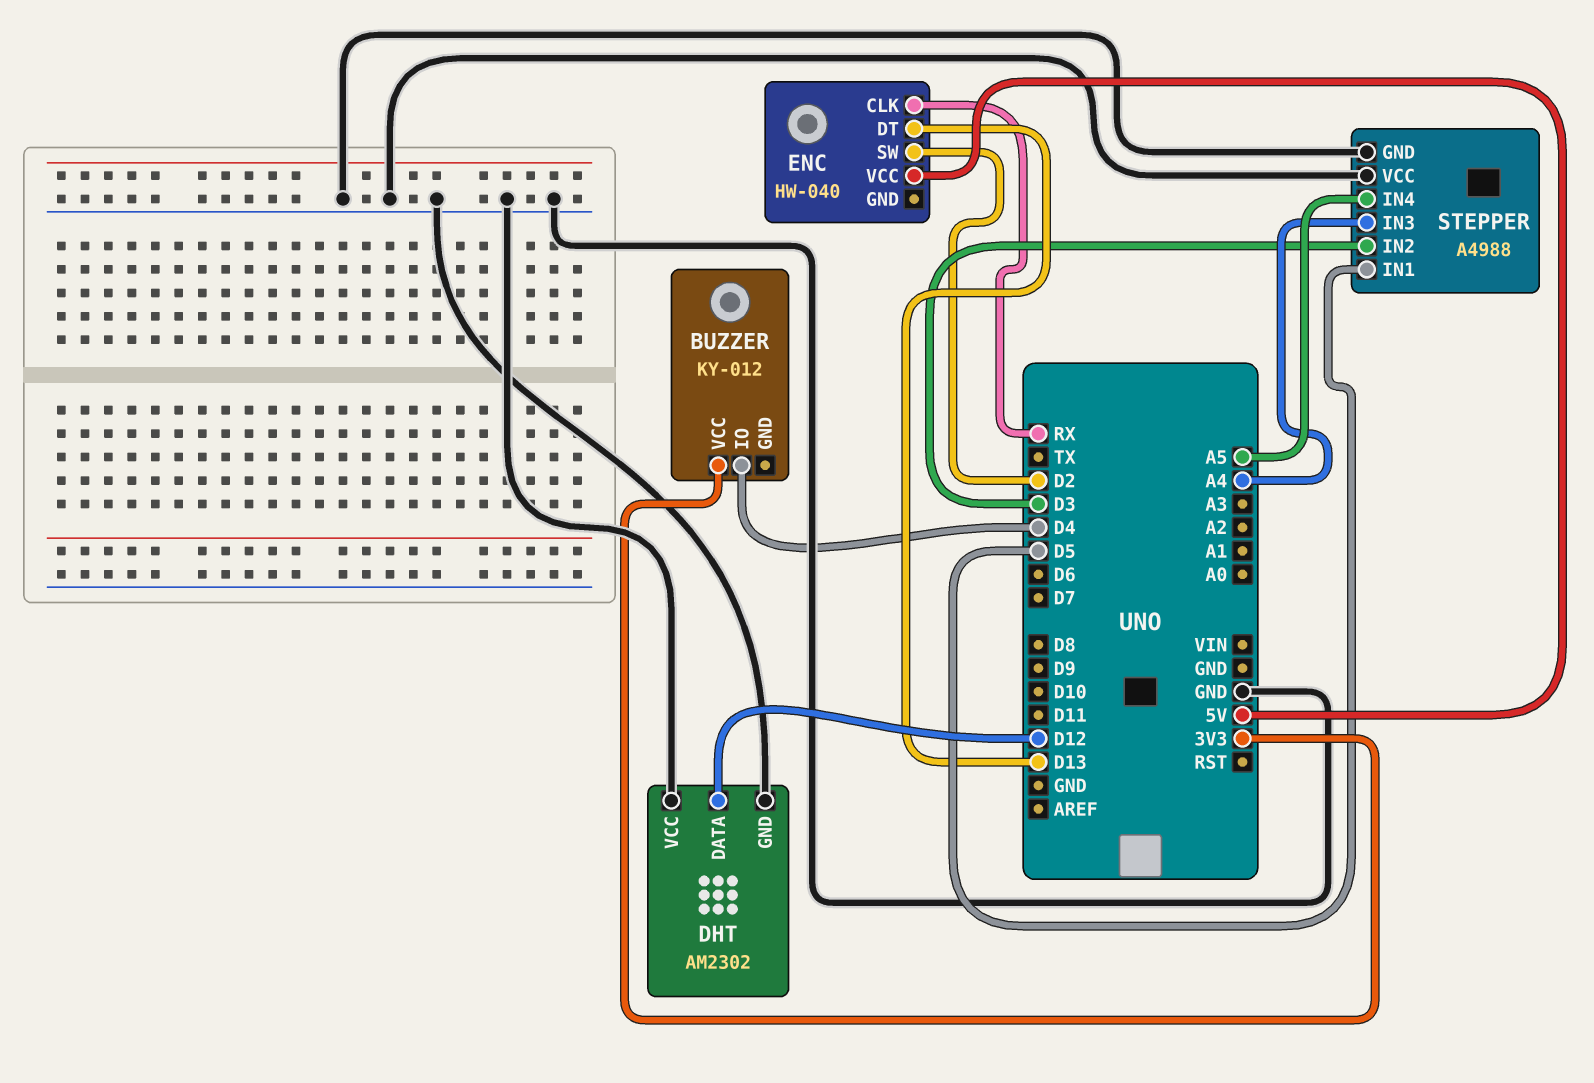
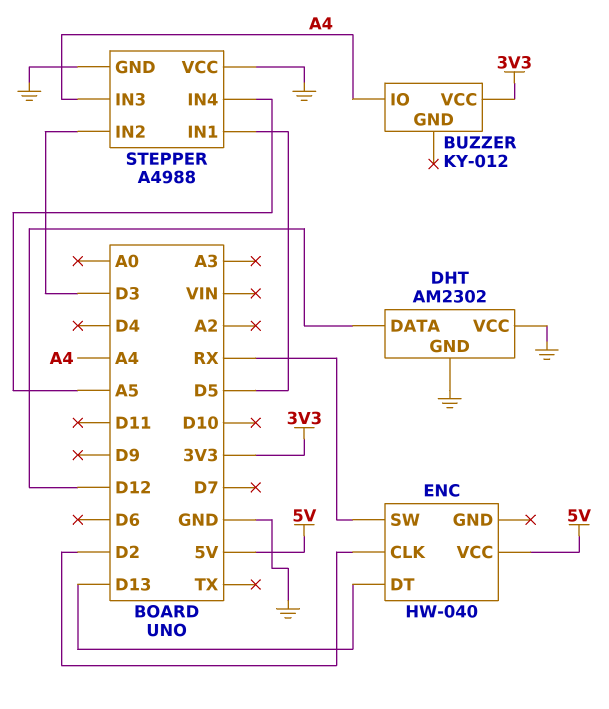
BUZZER pin IO: D4 -> A4
ENC pin CLK: RX -> D2
ENC pin SW: D2 -> RX

